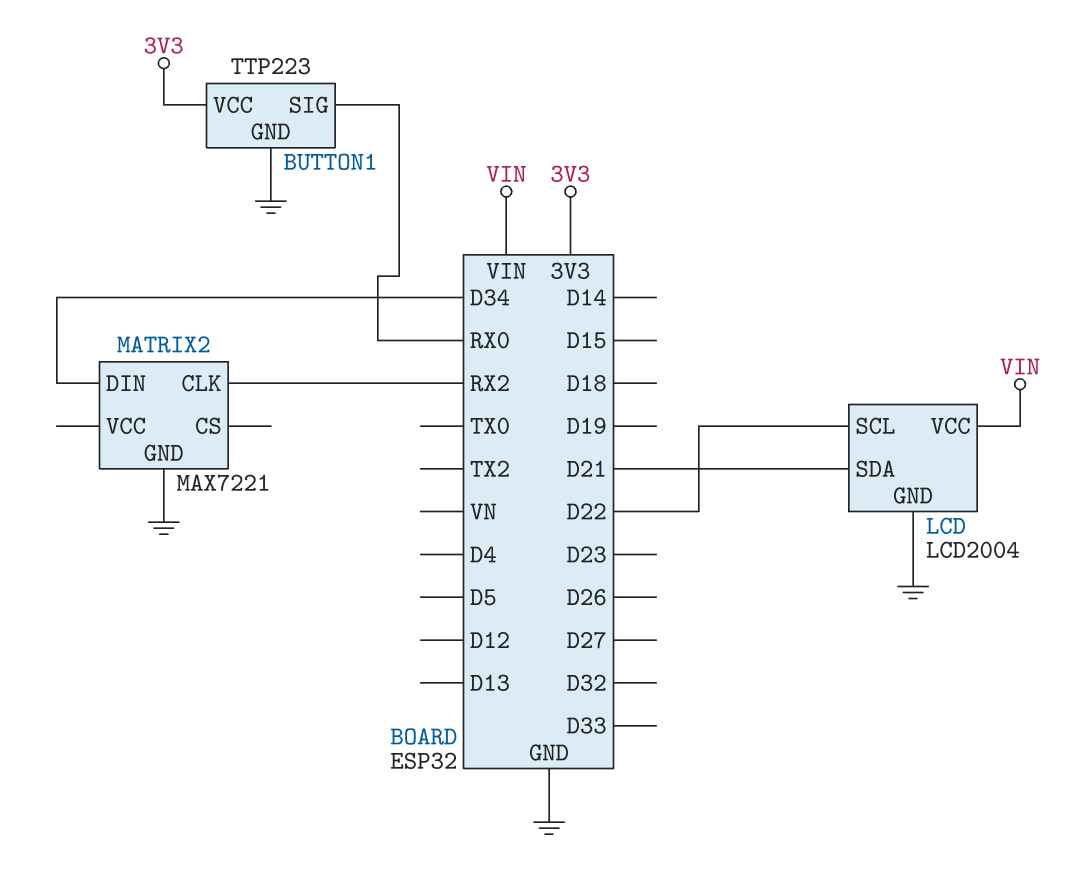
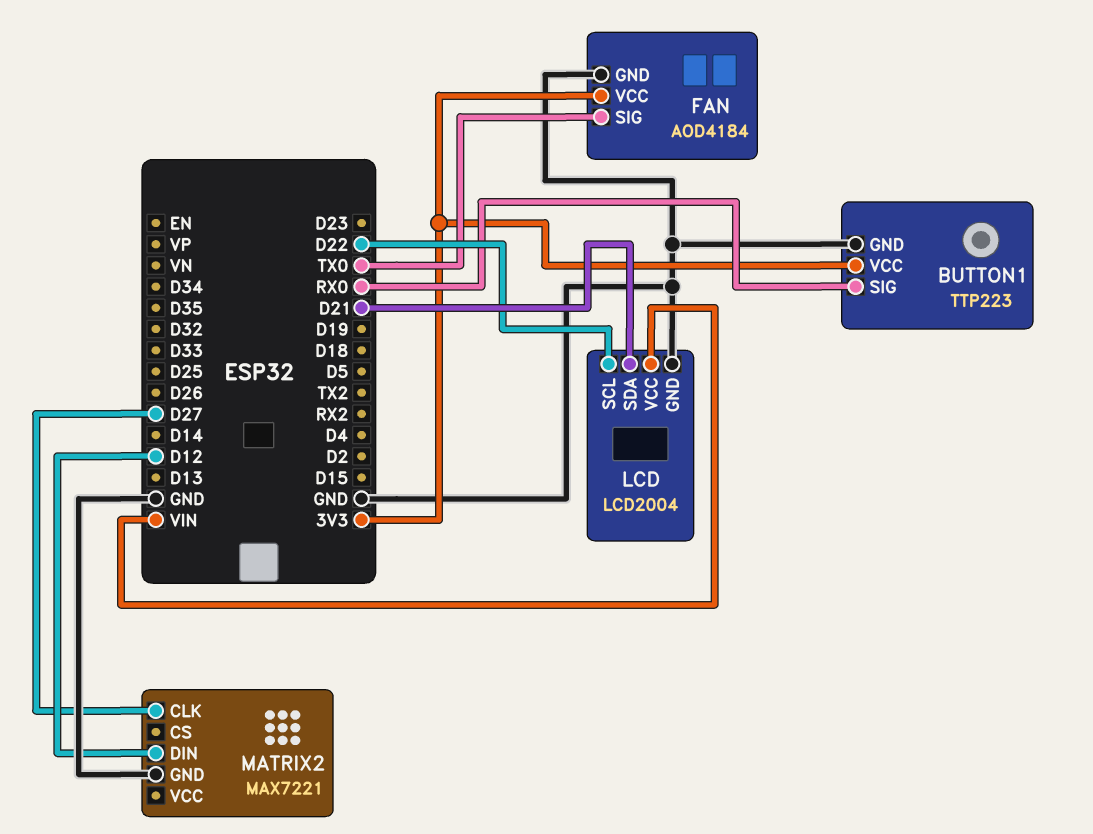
FAN: none -> AOD4184
FAN pin GND: none -> GND
FAN pin SIG: none -> TX0
FAN pin VCC: none -> 3V3
MATRIX2 pin CLK: RX2 -> D27
MATRIX2 pin DIN: D34 -> D12

